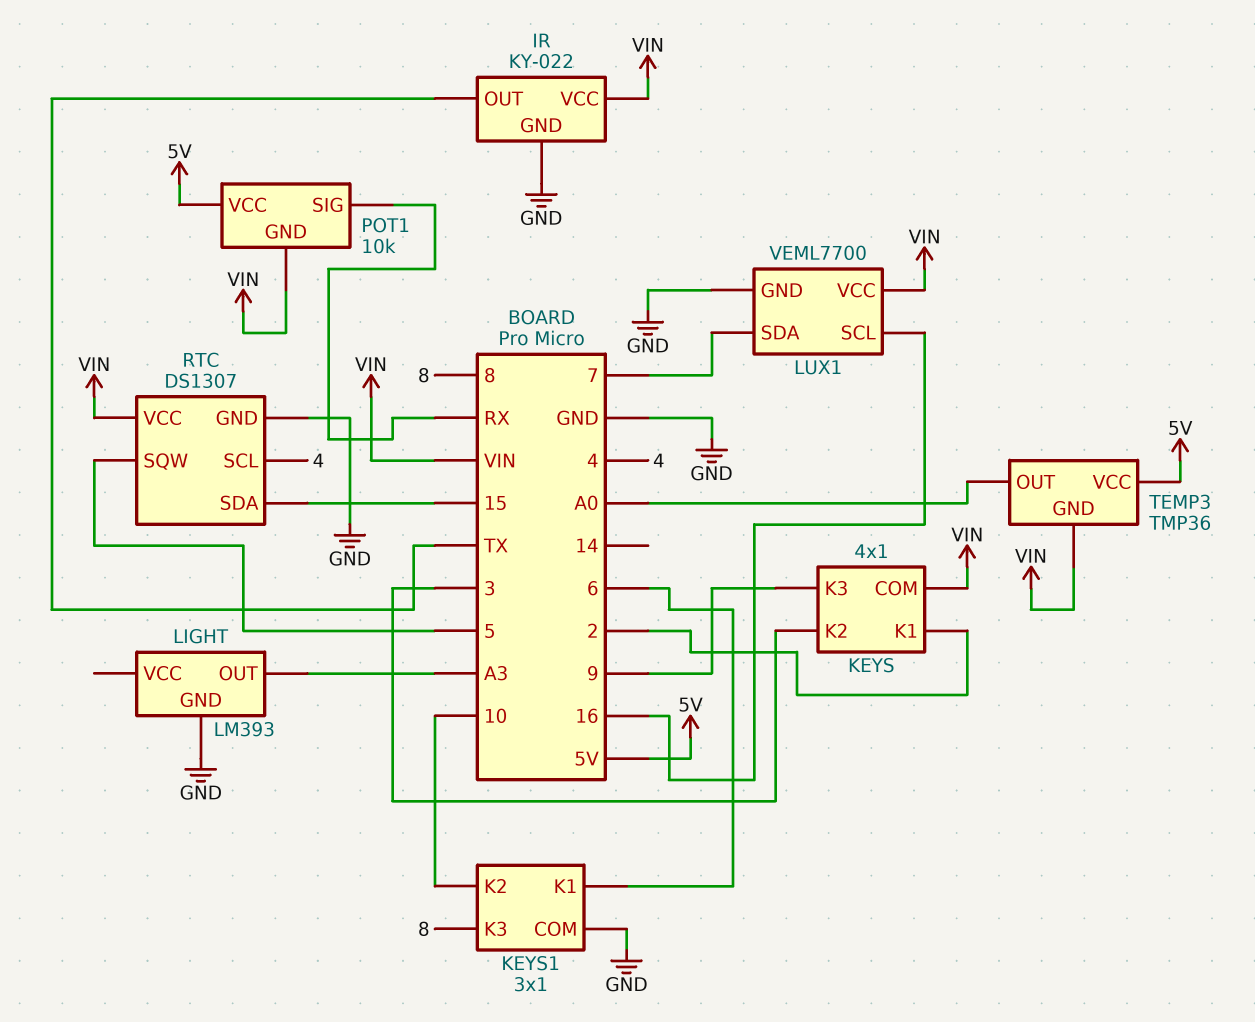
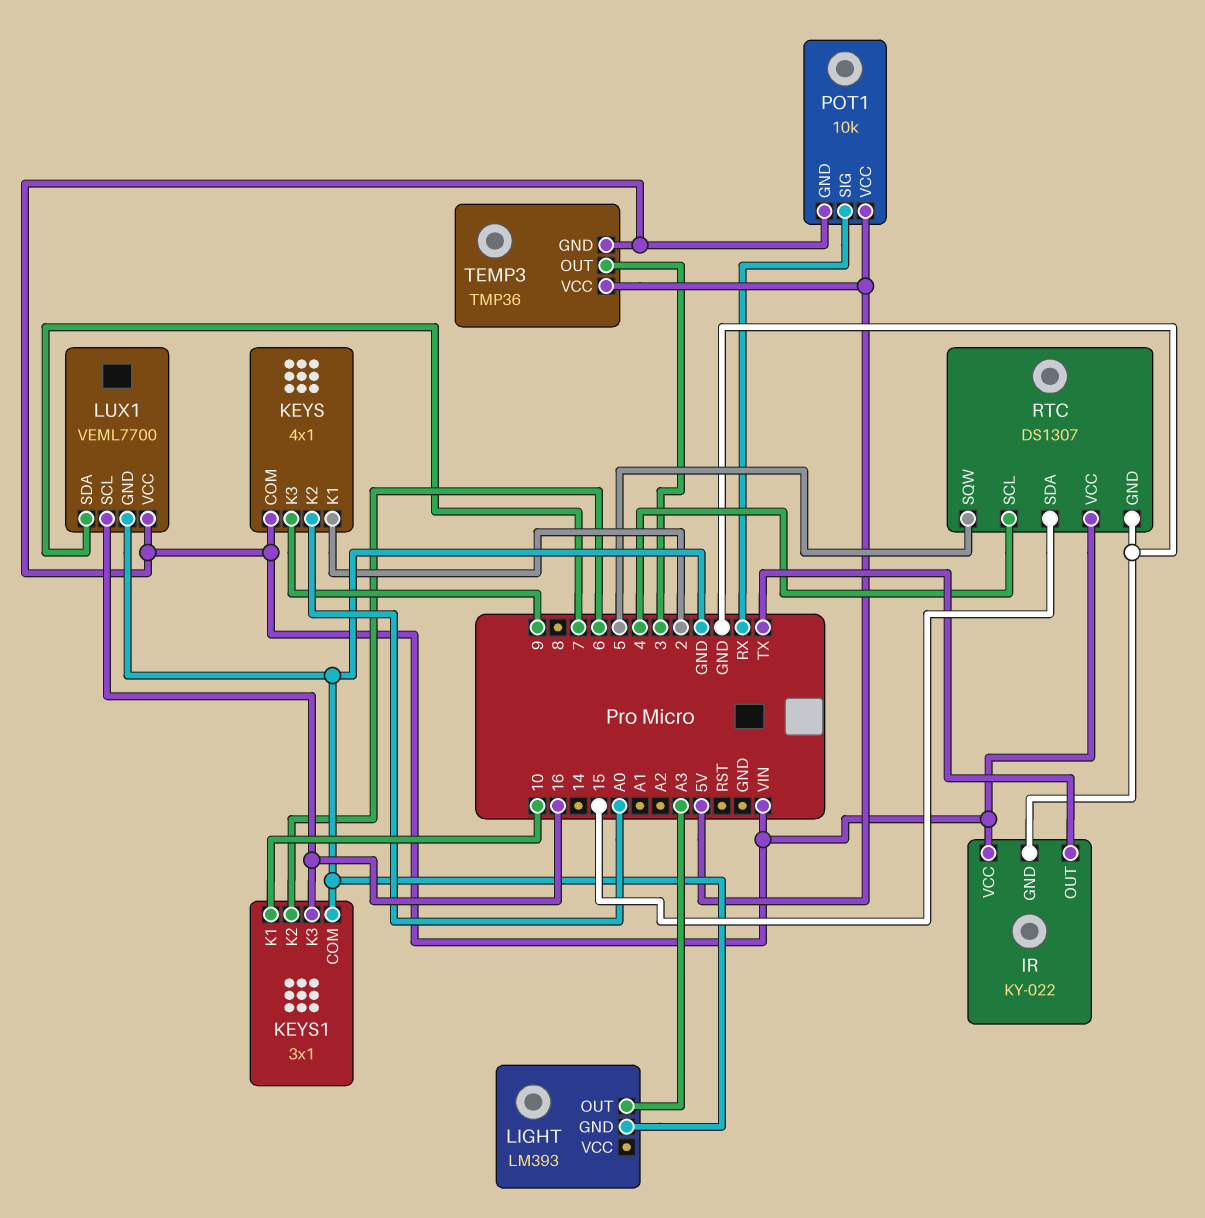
KEYS pin K2: 3 -> A0
KEYS1 pin K1: 6 -> 10
KEYS1 pin K2: 10 -> 6
KEYS1 pin K3: 8 -> 16
TEMP3 pin OUT: A0 -> 3

